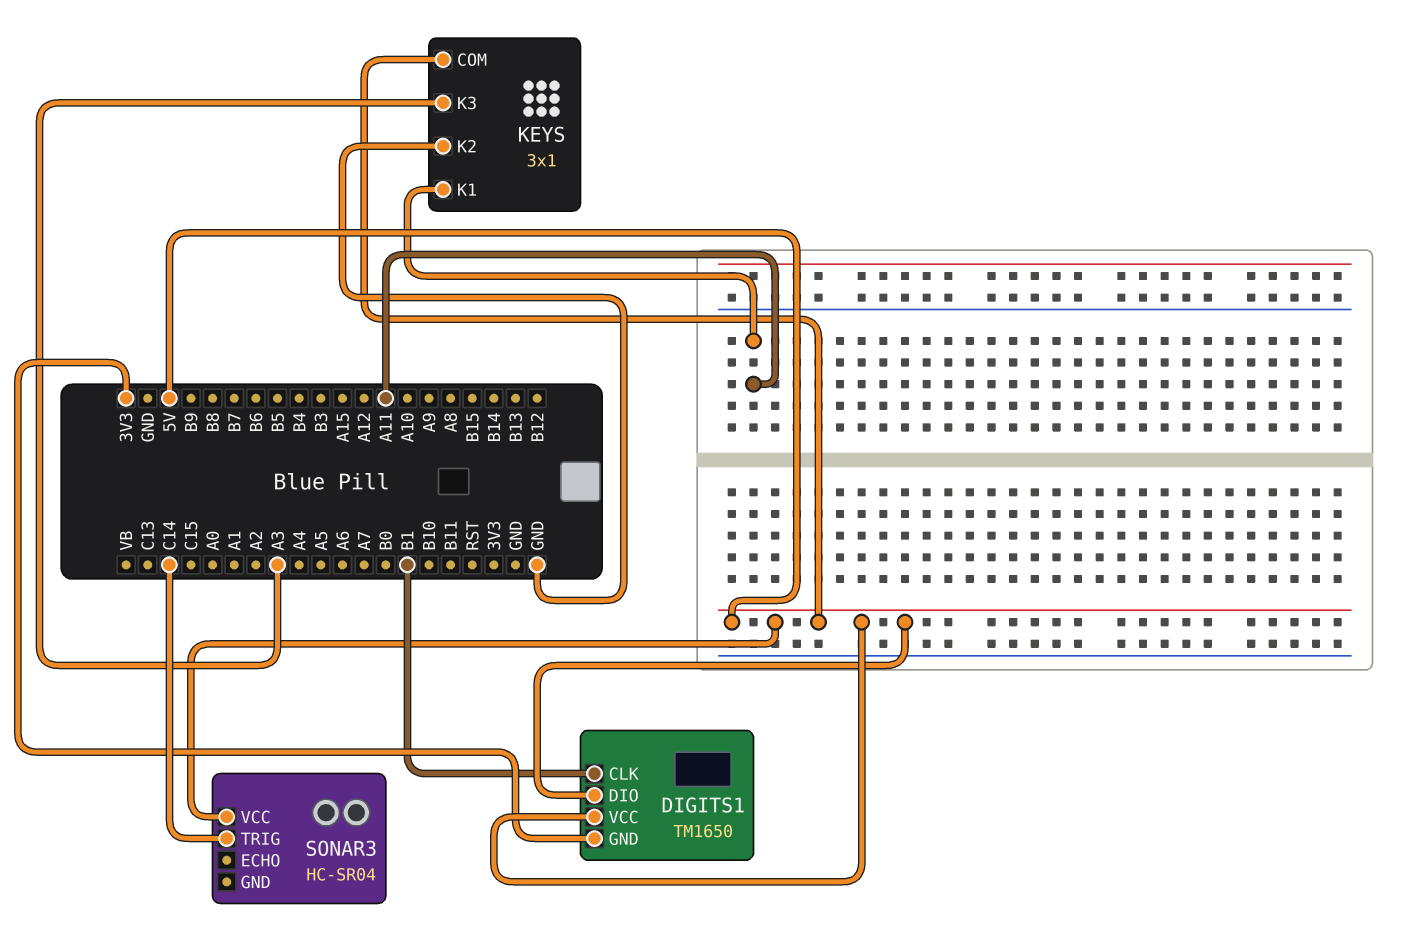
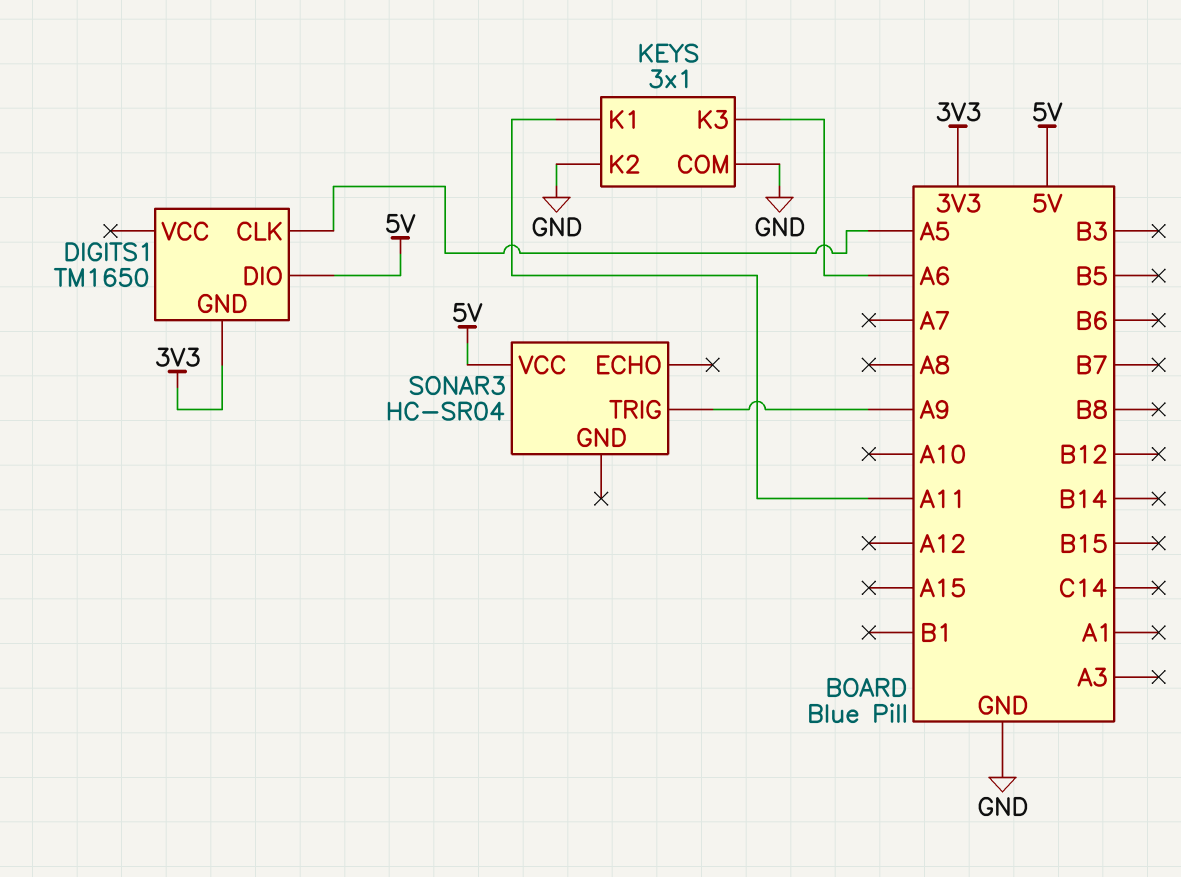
DIGITS1 pin CLK: B1 -> A5
DIGITS1 pin VCC: 5V -> none
KEYS pin COM: 5V -> GND
KEYS pin K3: A3 -> A6
SONAR3 pin TRIG: C14 -> A9

